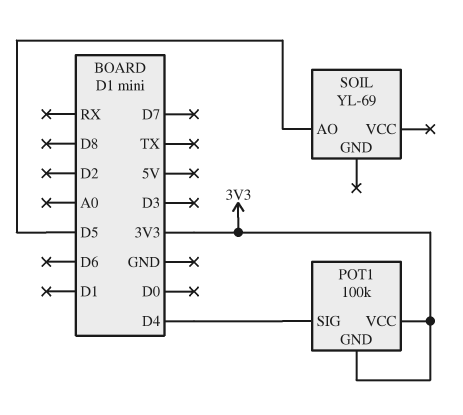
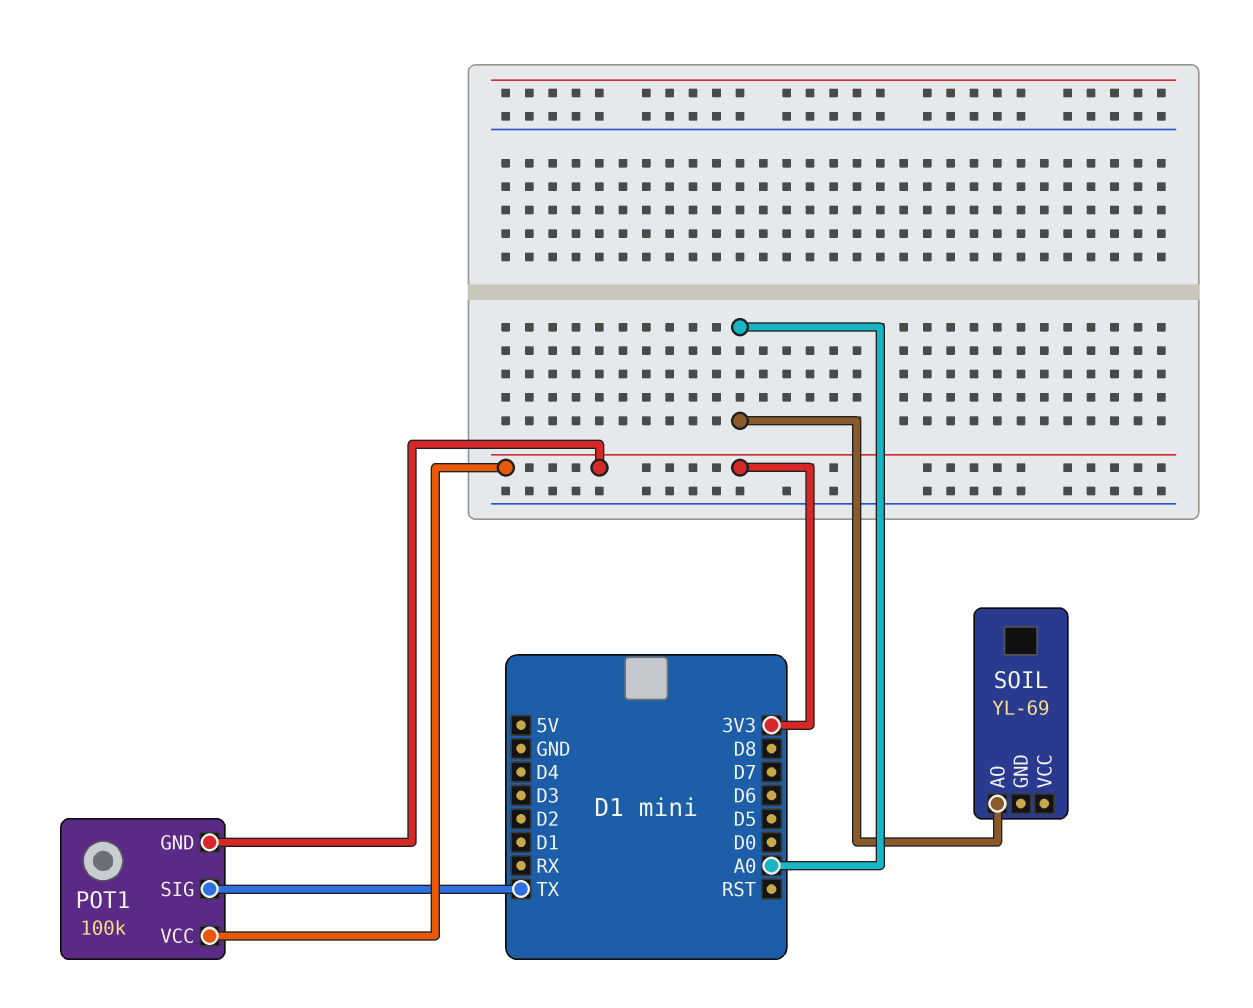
POT1 pin SIG: D4 -> TX
SOIL pin AO: D5 -> A0

